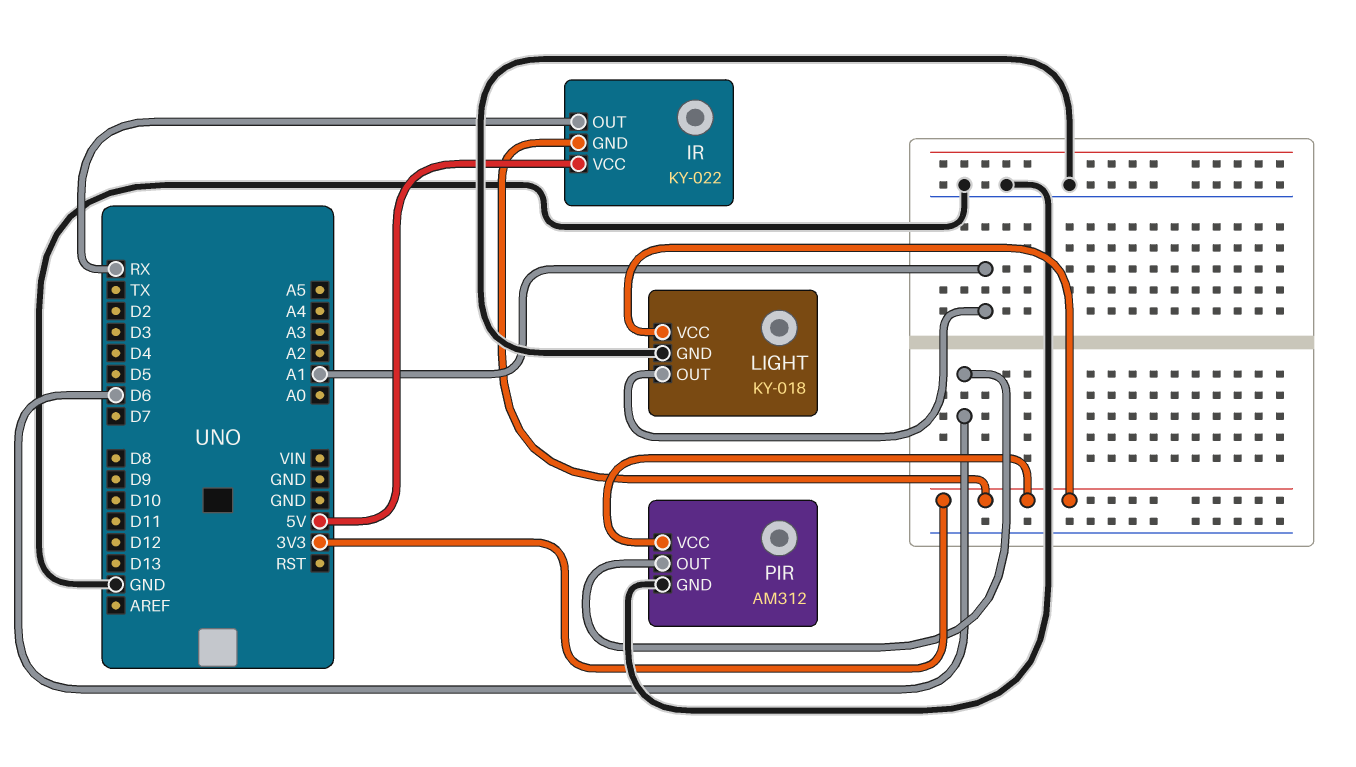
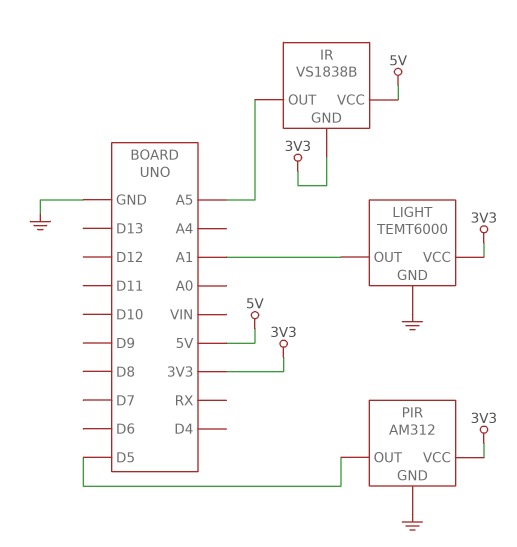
IR: KY-022 -> VS1838B
IR pin OUT: RX -> A5
LIGHT: KY-018 -> TEMT6000
PIR pin OUT: D6 -> D5

